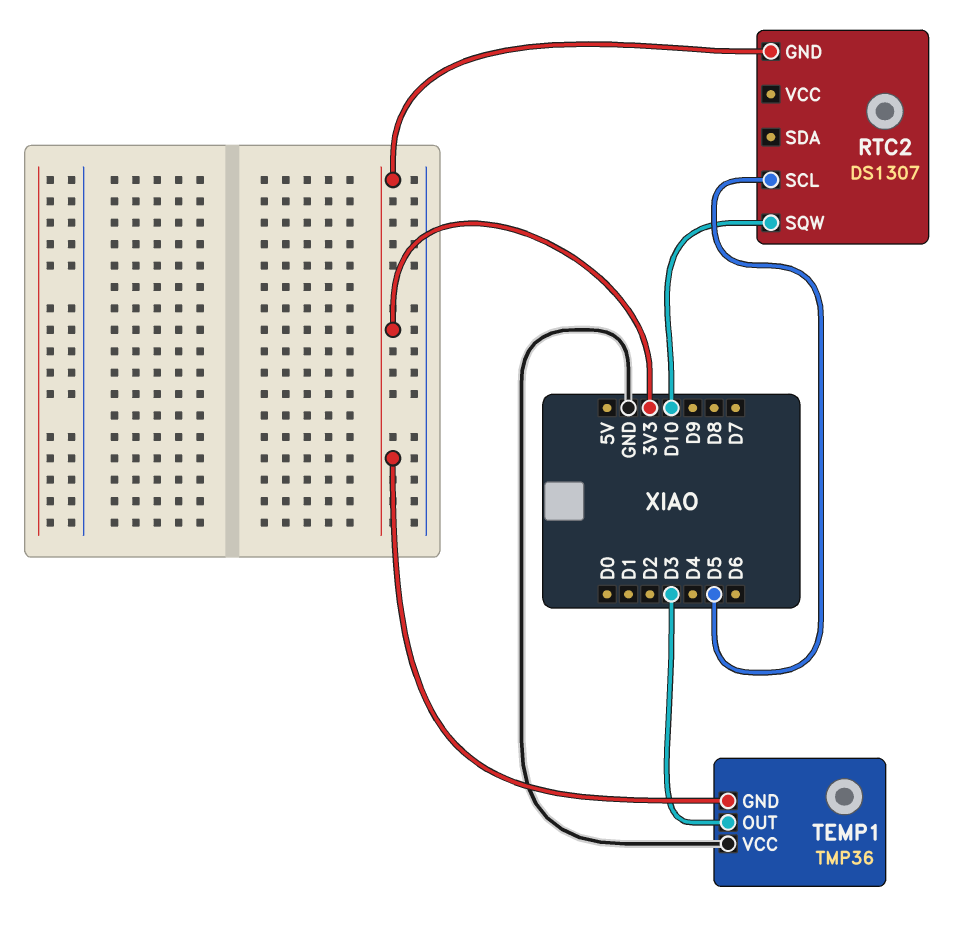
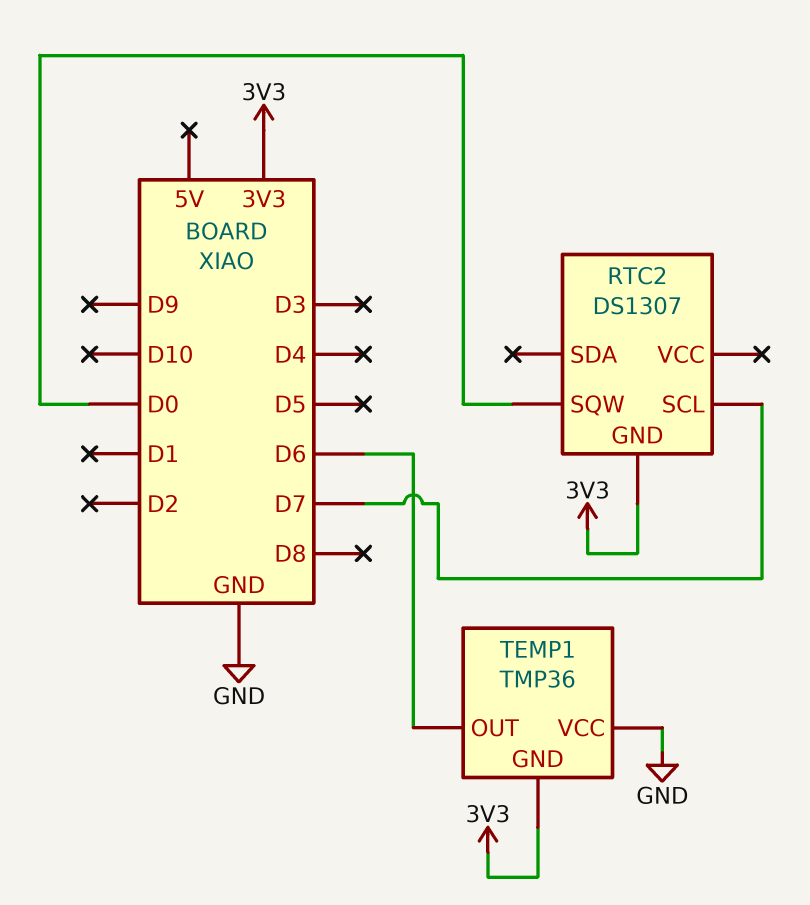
RTC2 pin SCL: D5 -> D7
RTC2 pin SQW: D10 -> D0
TEMP1 pin OUT: D3 -> D6

